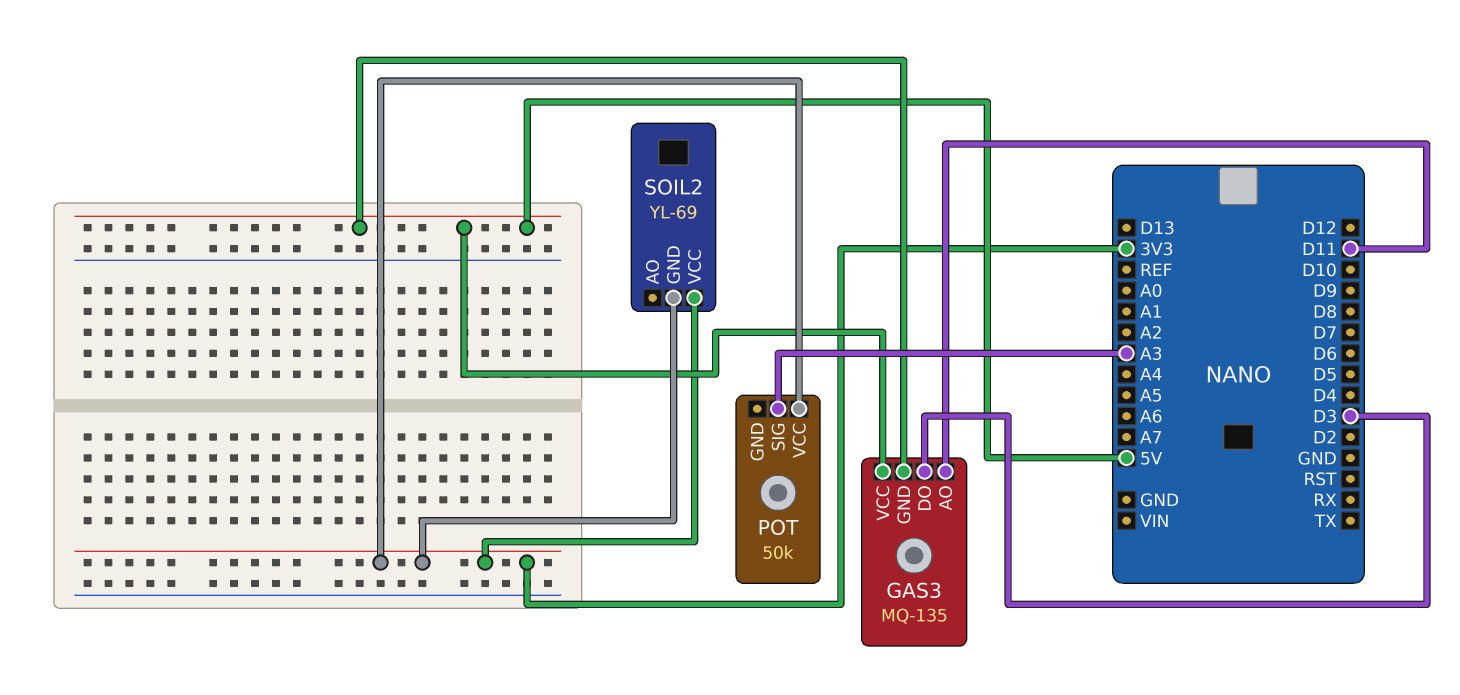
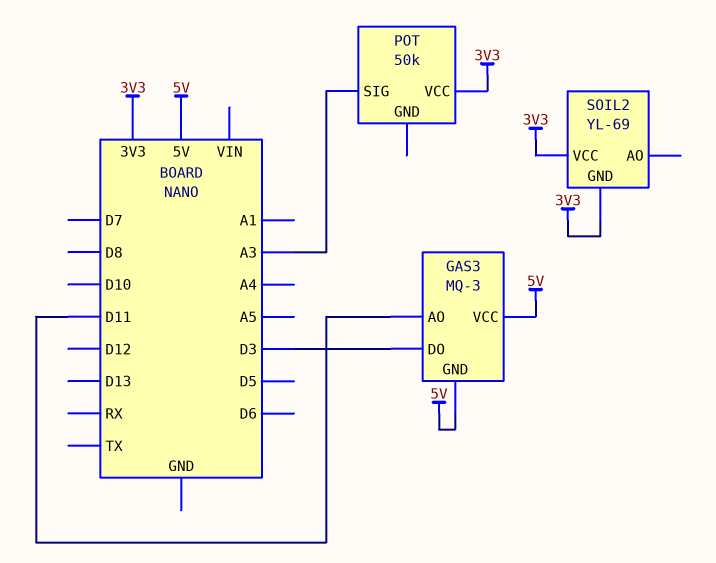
GAS3: MQ-135 -> MQ-3

